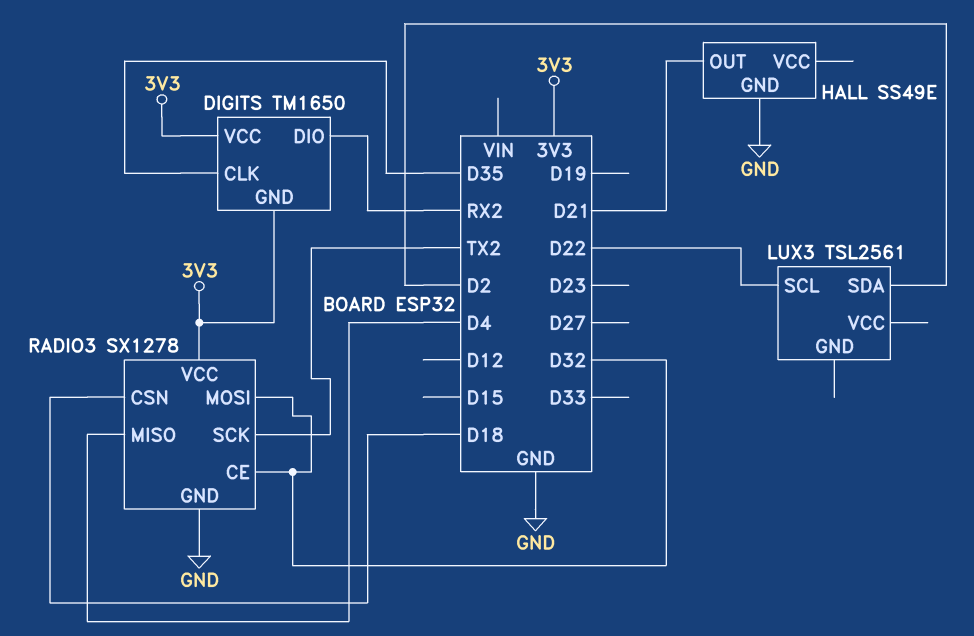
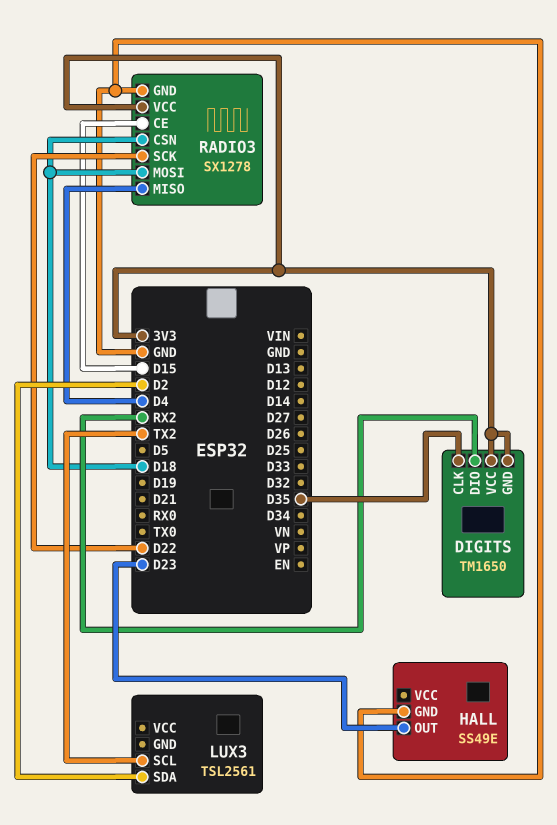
HALL pin OUT: D21 -> D23
LUX3 pin SCL: D22 -> TX2
RADIO3 pin CE: D32 -> D15
RADIO3 pin MOSI: D32 -> D18
RADIO3 pin SCK: TX2 -> D22

